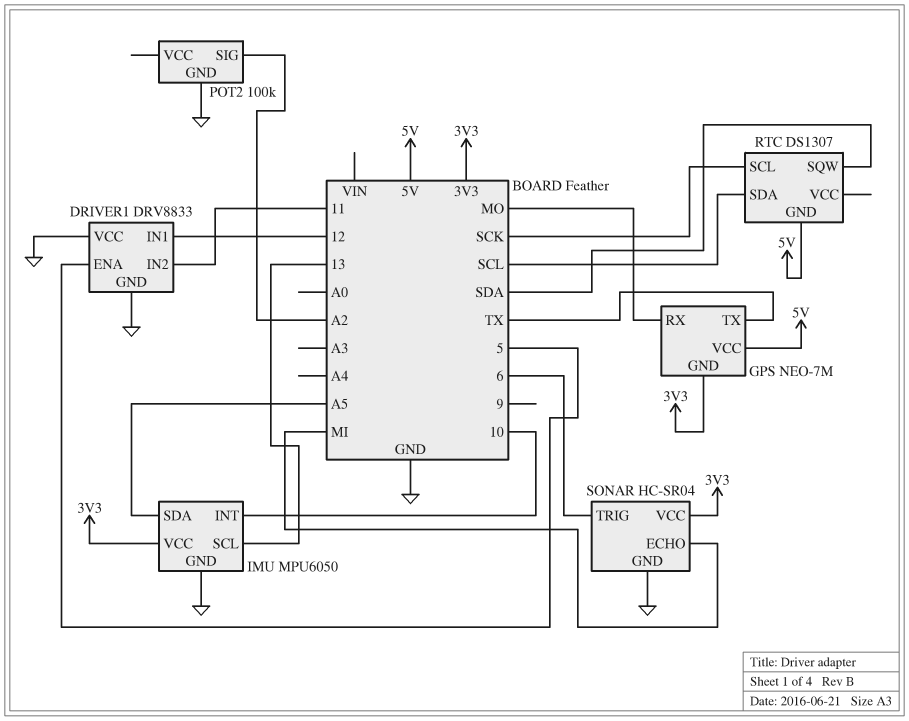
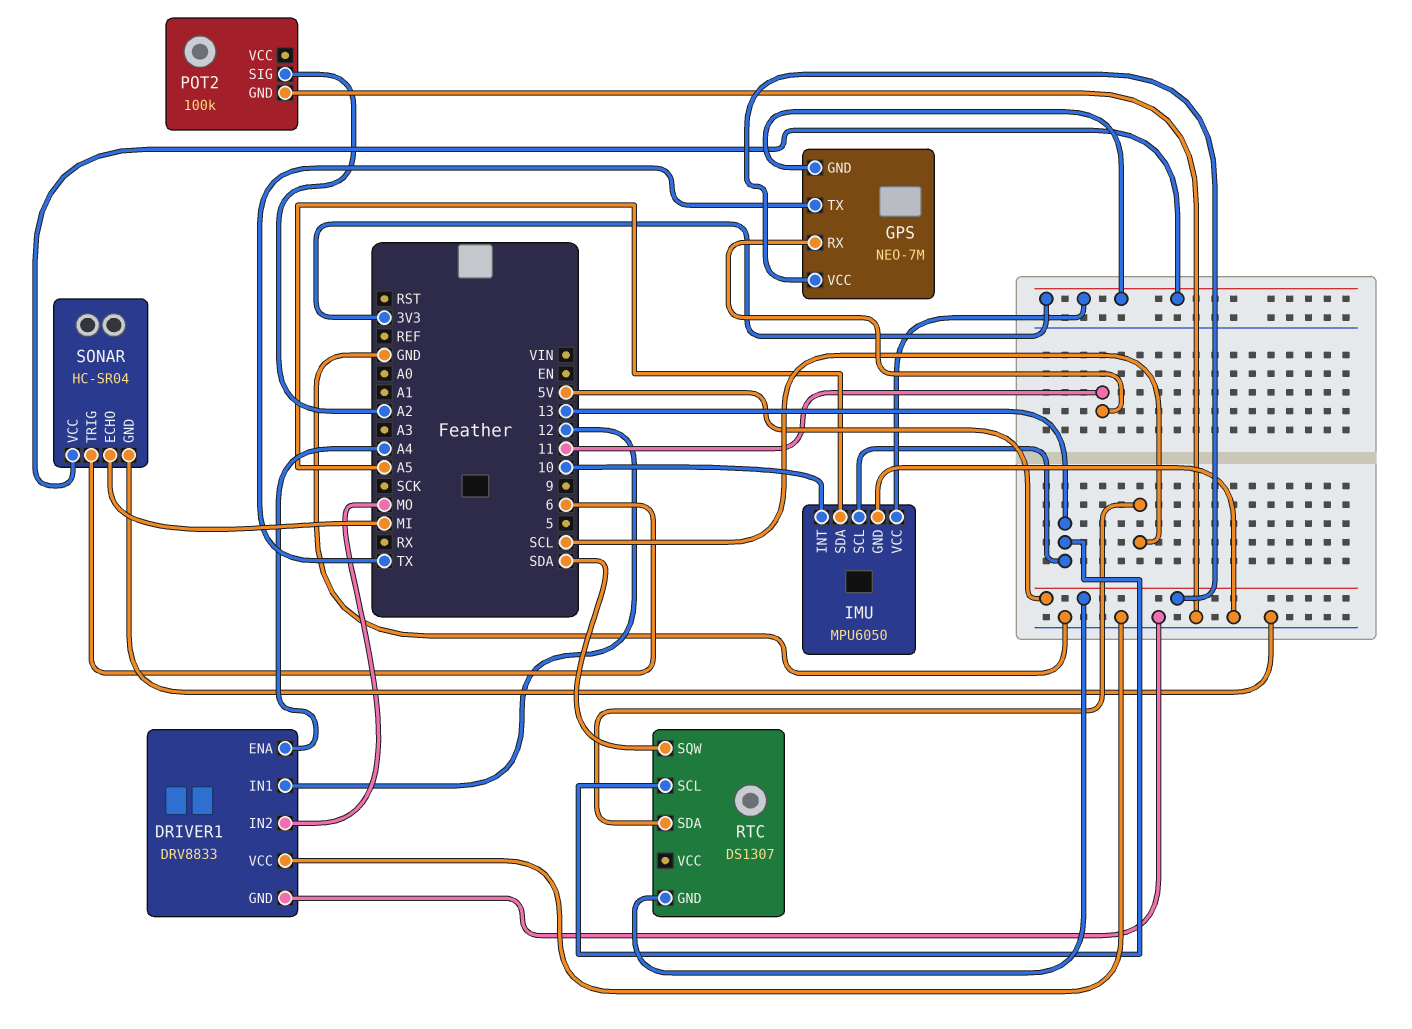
DRIVER1 pin ENA: 5 -> A4
DRIVER1 pin IN2: 11 -> MO
GPS pin RX: MO -> 11
RTC pin SCL: SCK -> 13

